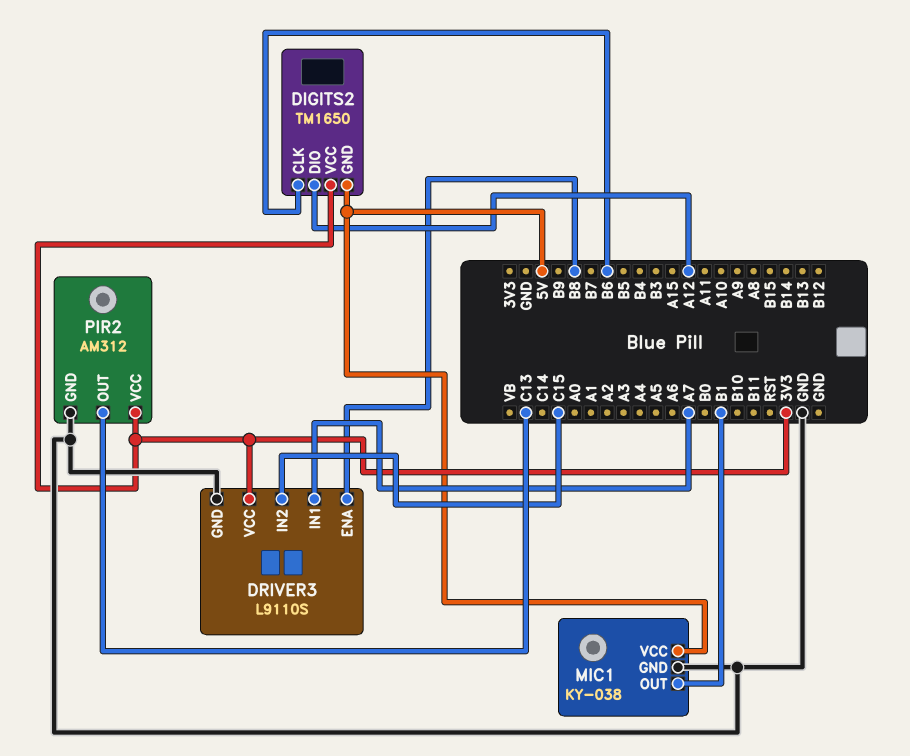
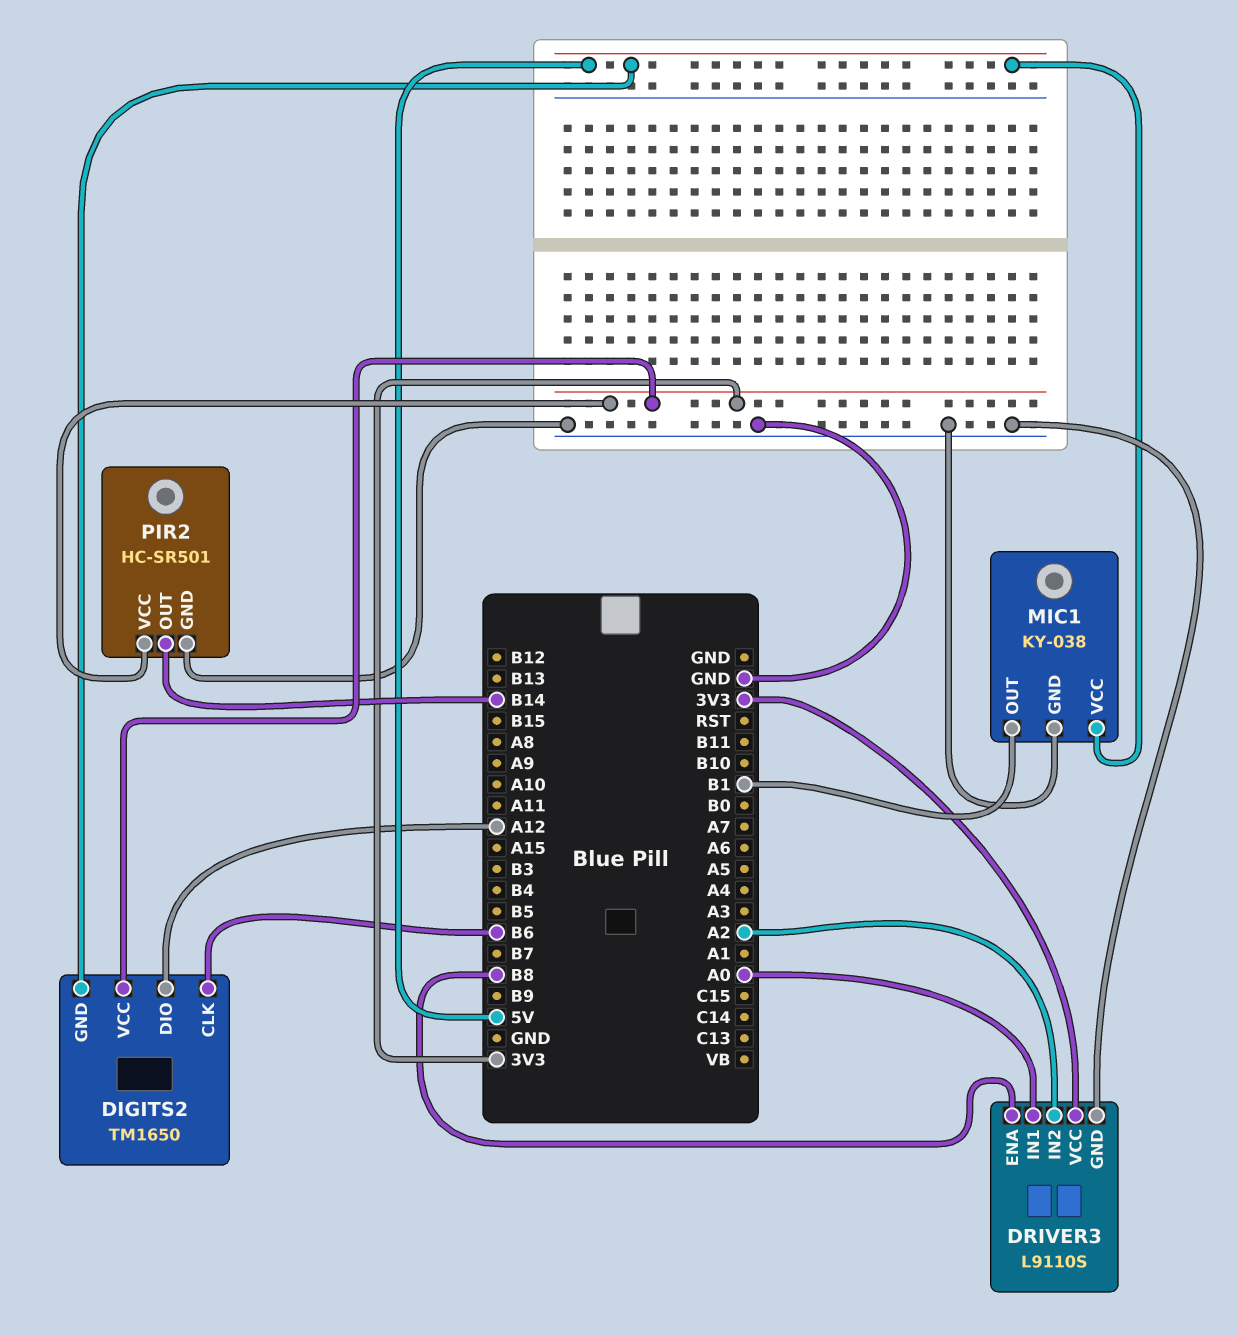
DRIVER3 pin IN1: A7 -> A0
DRIVER3 pin IN2: C15 -> A2
PIR2: AM312 -> HC-SR501
PIR2 pin OUT: C13 -> B14

